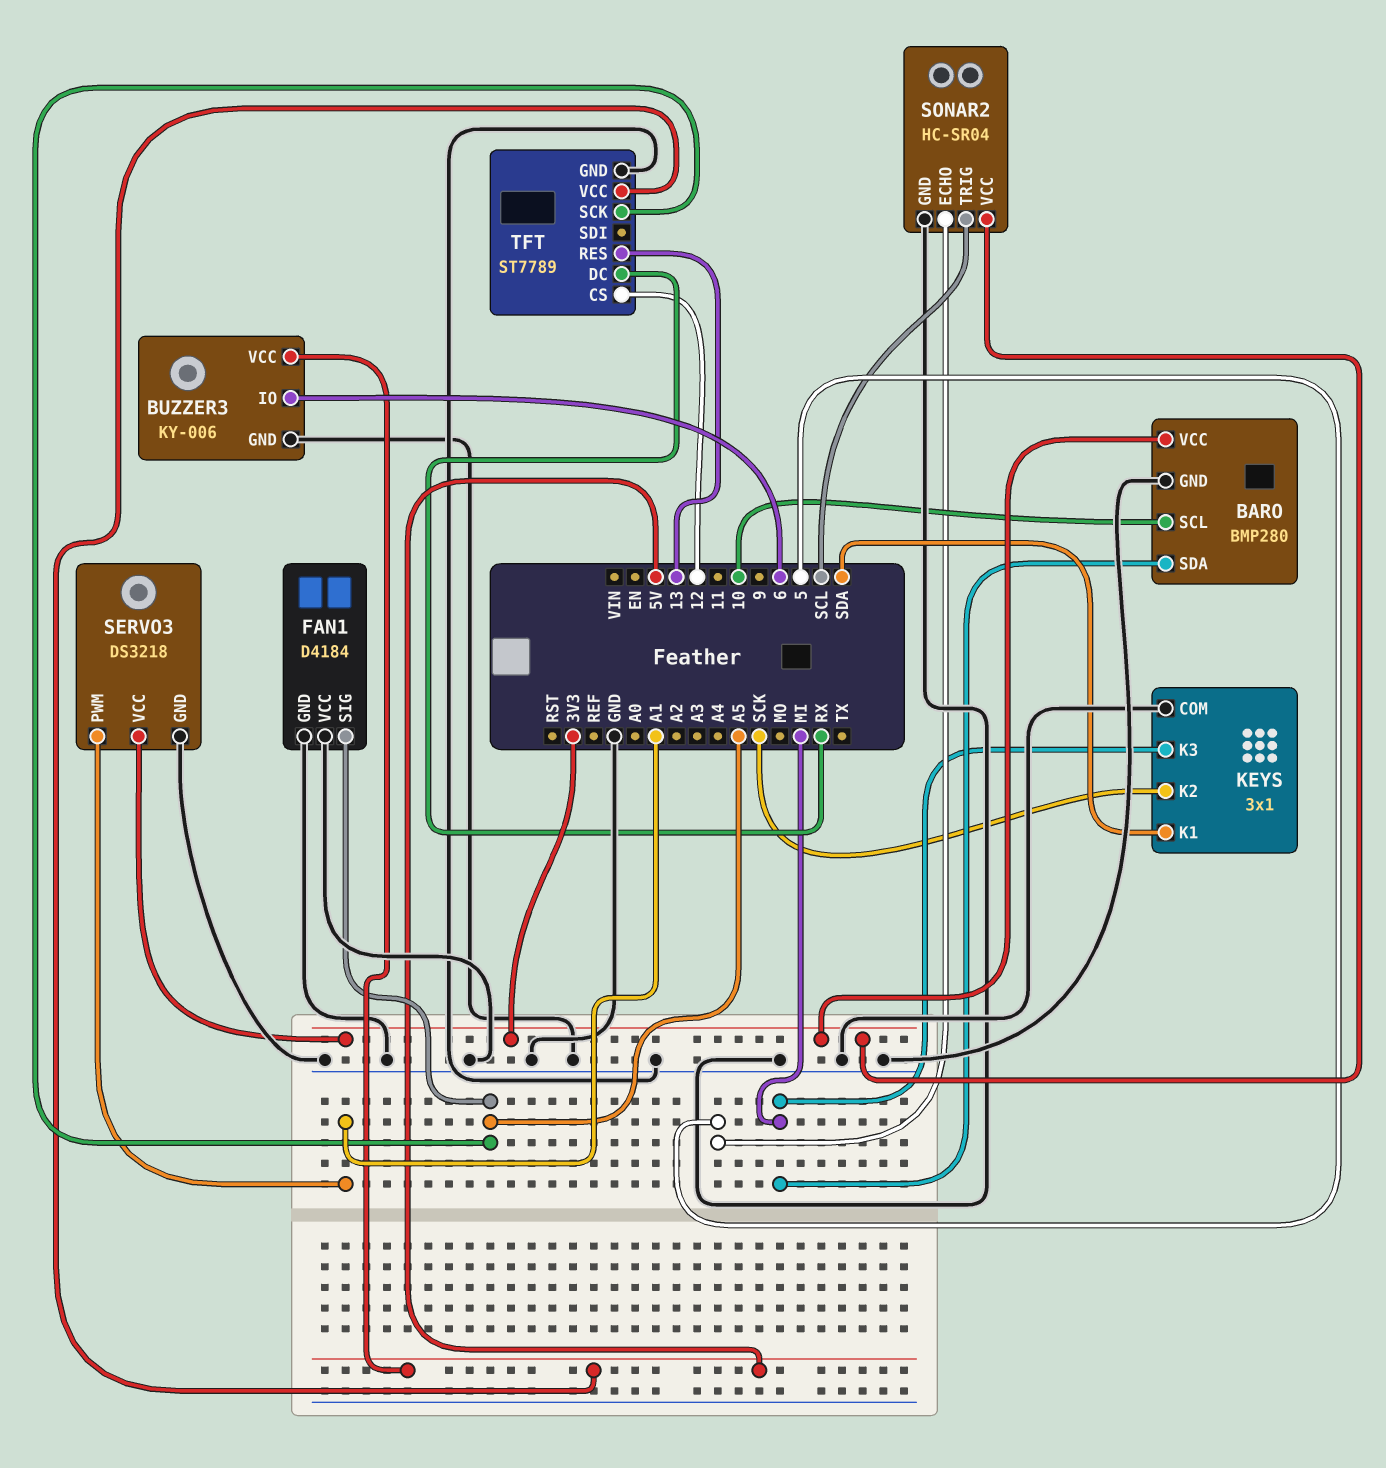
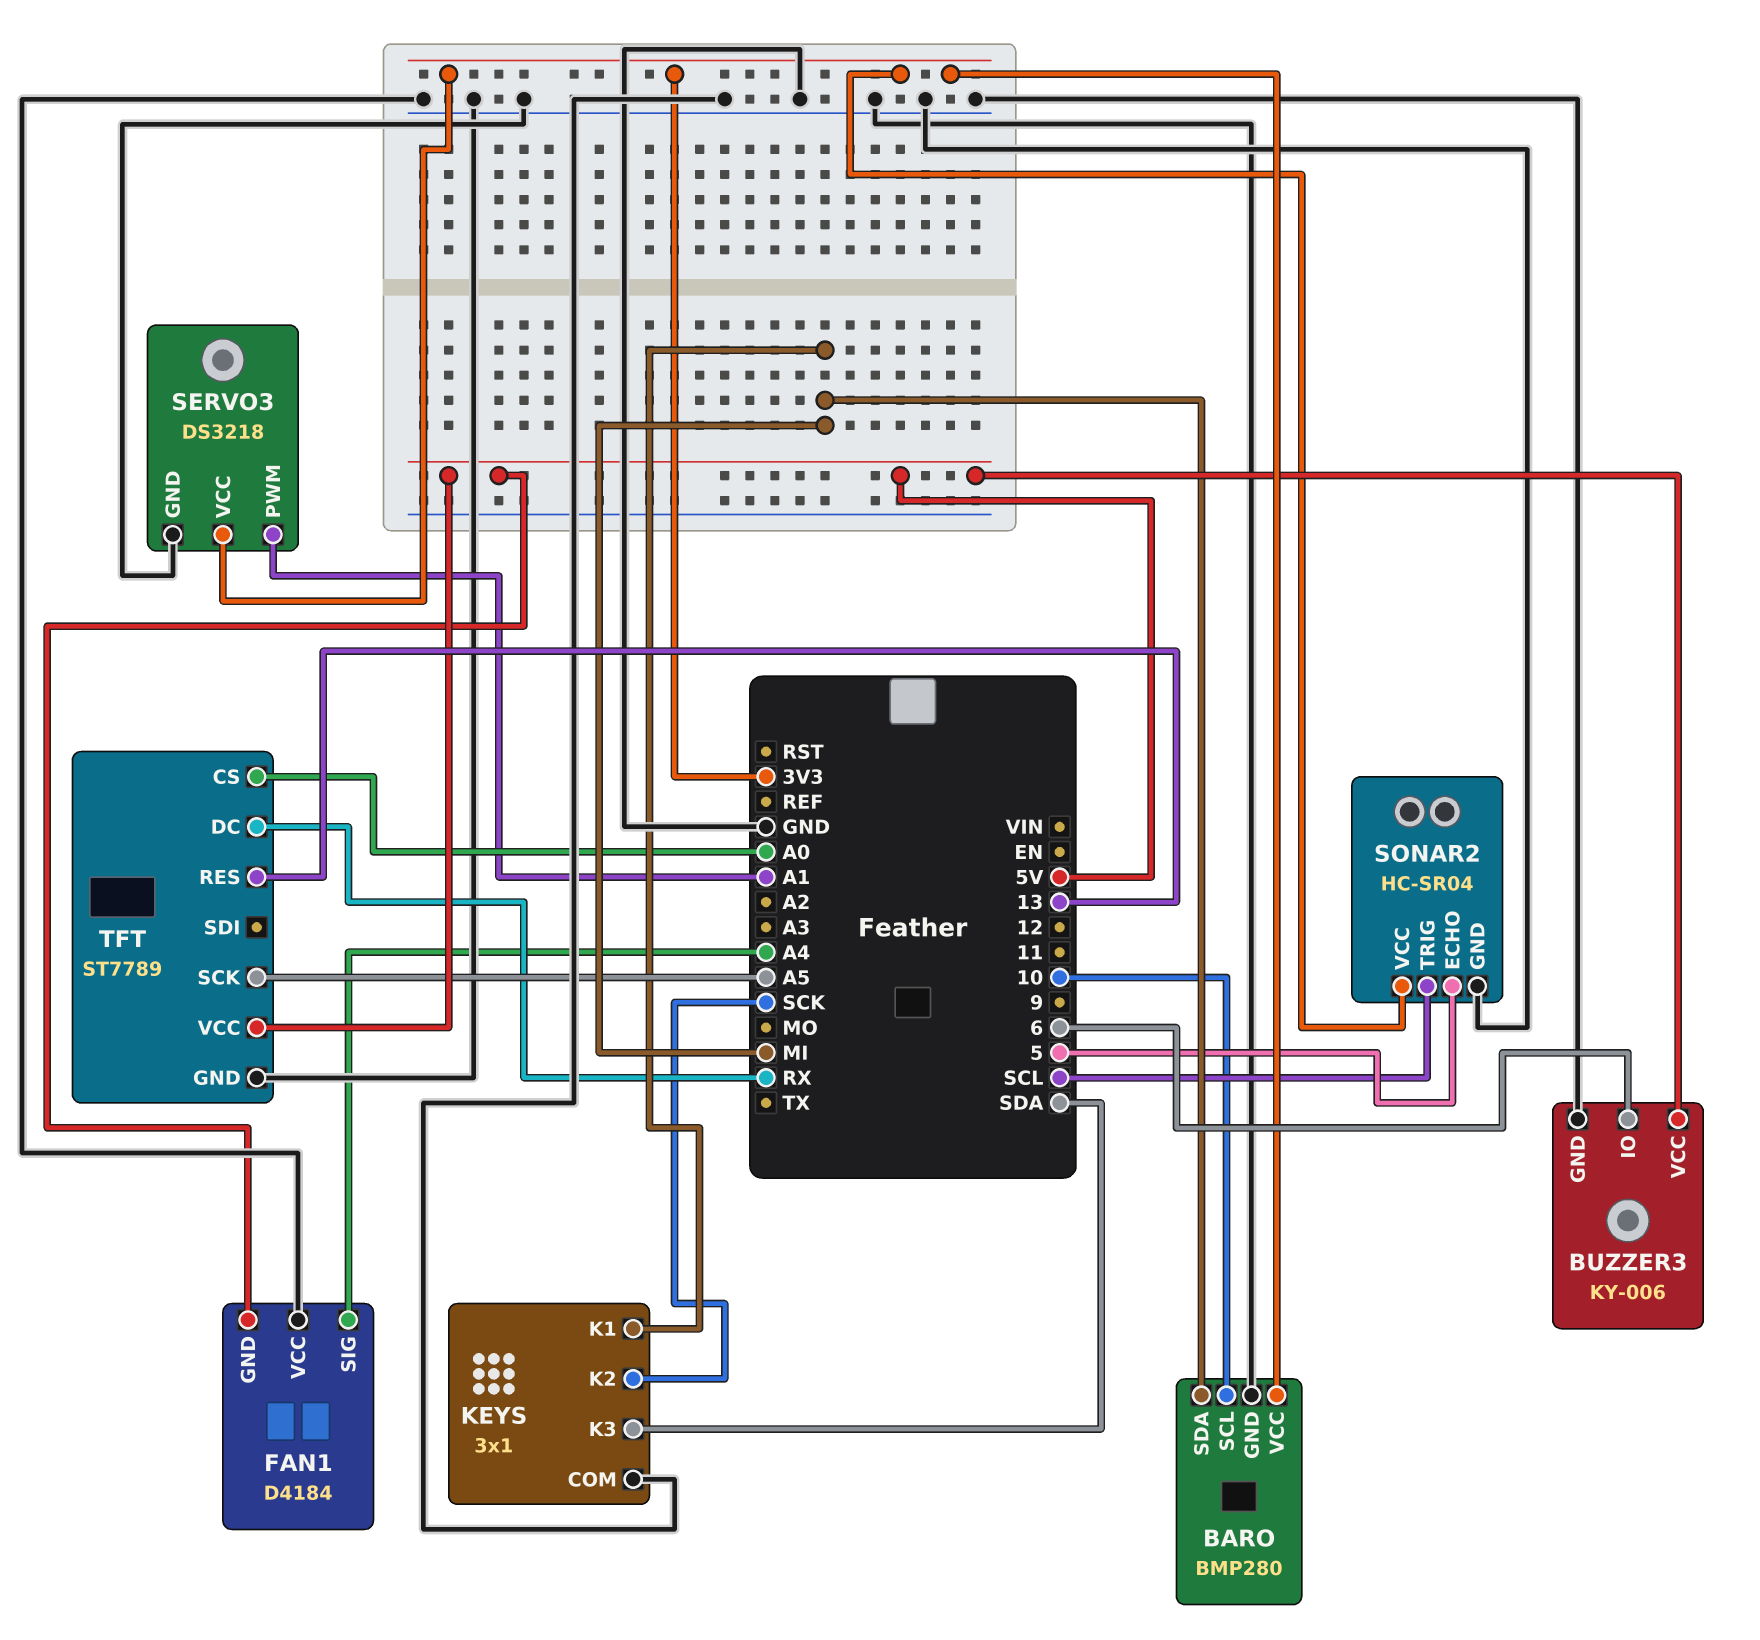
FAN1 pin GND: GND -> 5V
FAN1 pin SIG: A5 -> A4
KEYS pin K1: SDA -> MI
KEYS pin K3: MI -> SDA
TFT pin CS: 12 -> A0

